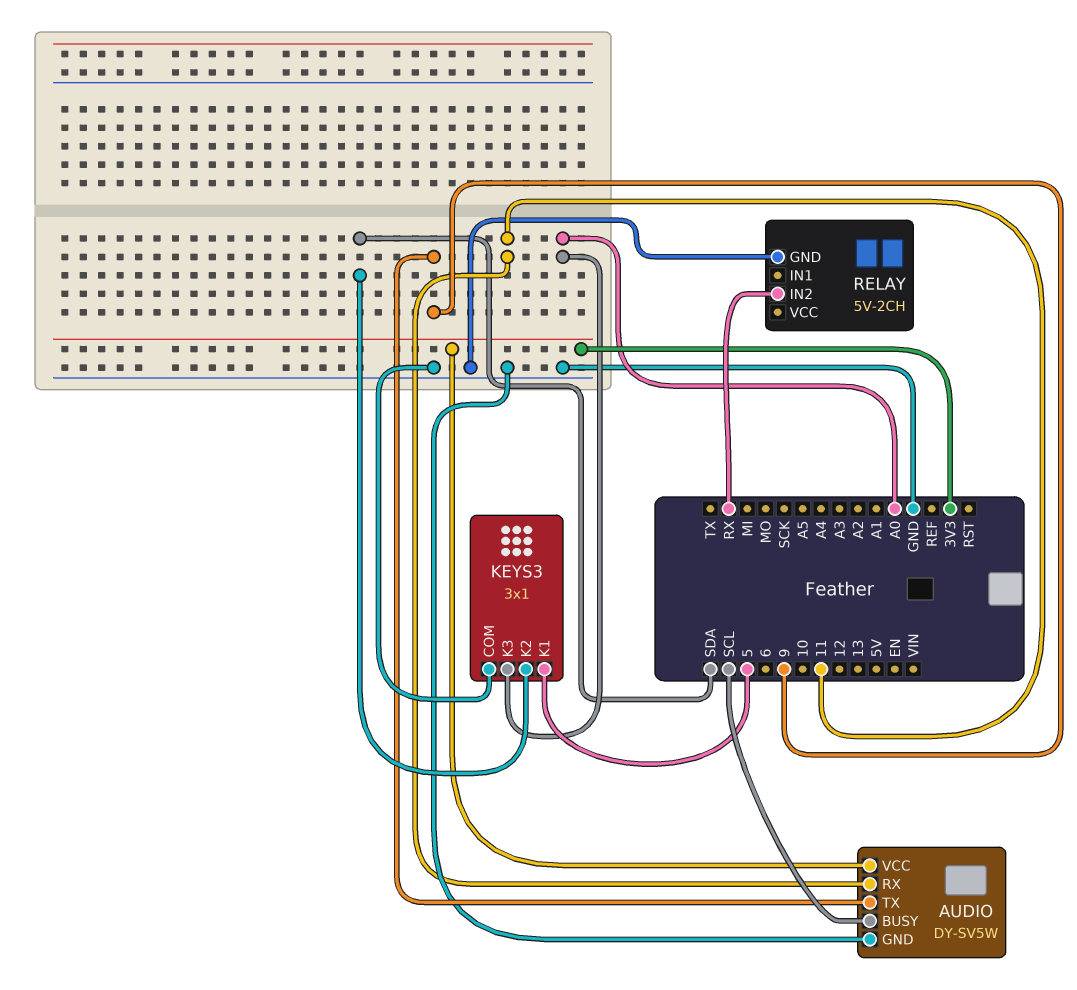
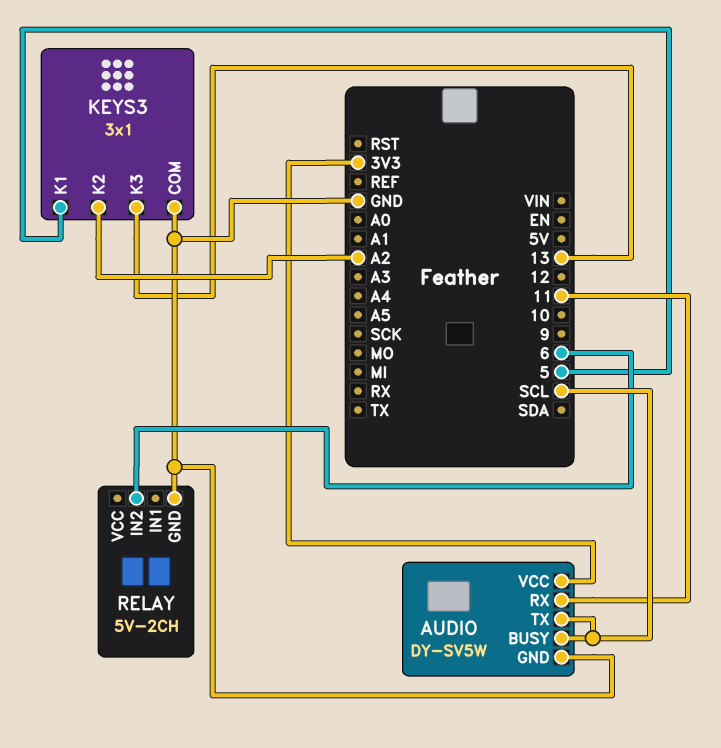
AUDIO pin TX: 9 -> SCL
KEYS3 pin K2: SDA -> A2
KEYS3 pin K3: A0 -> 13
RELAY pin IN2: RX -> 6

